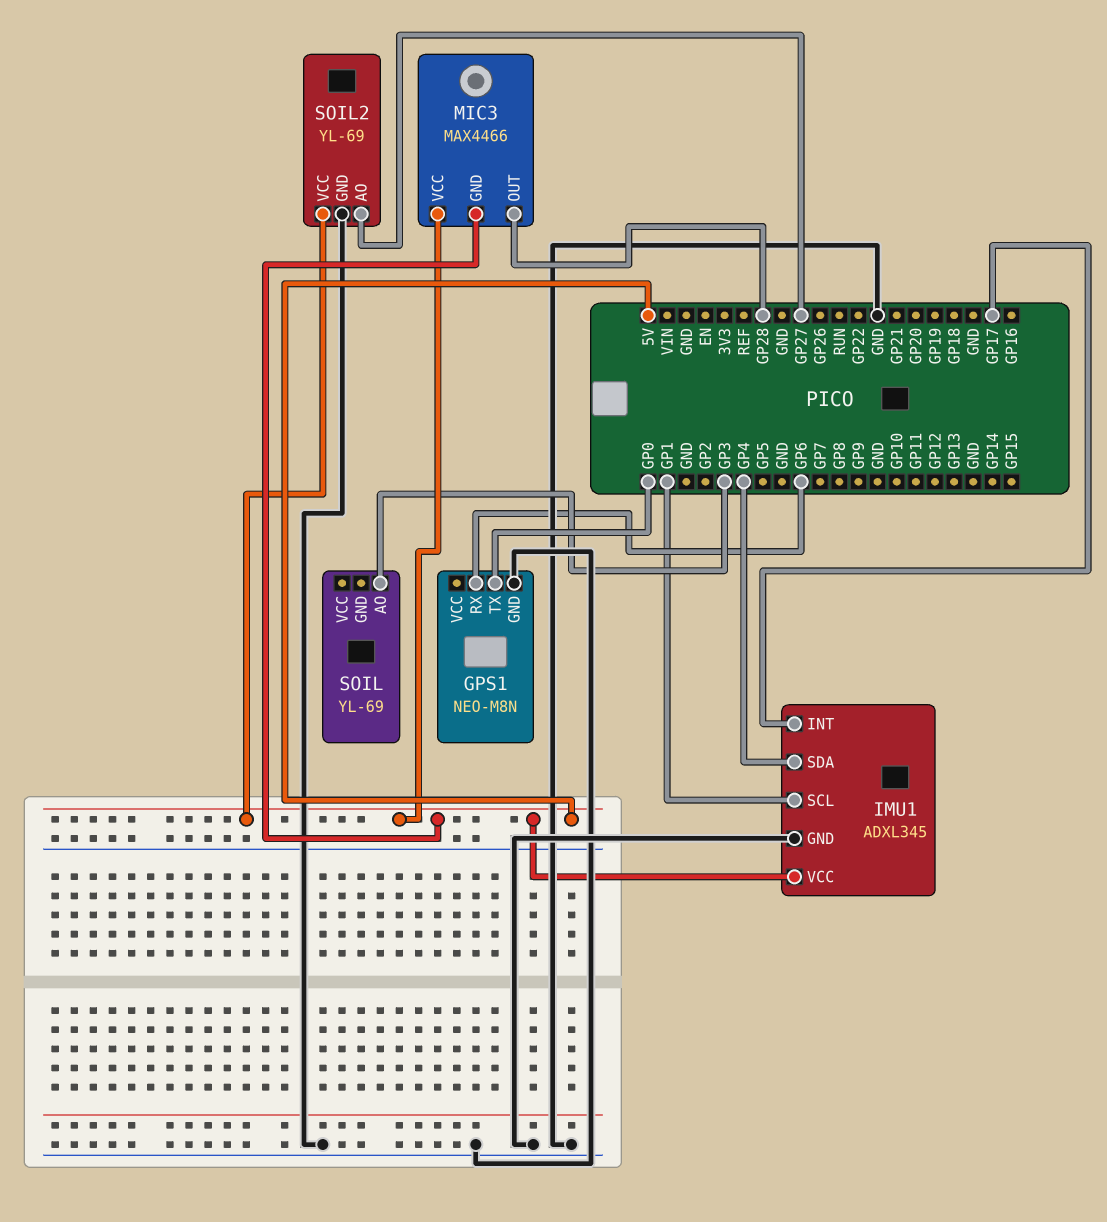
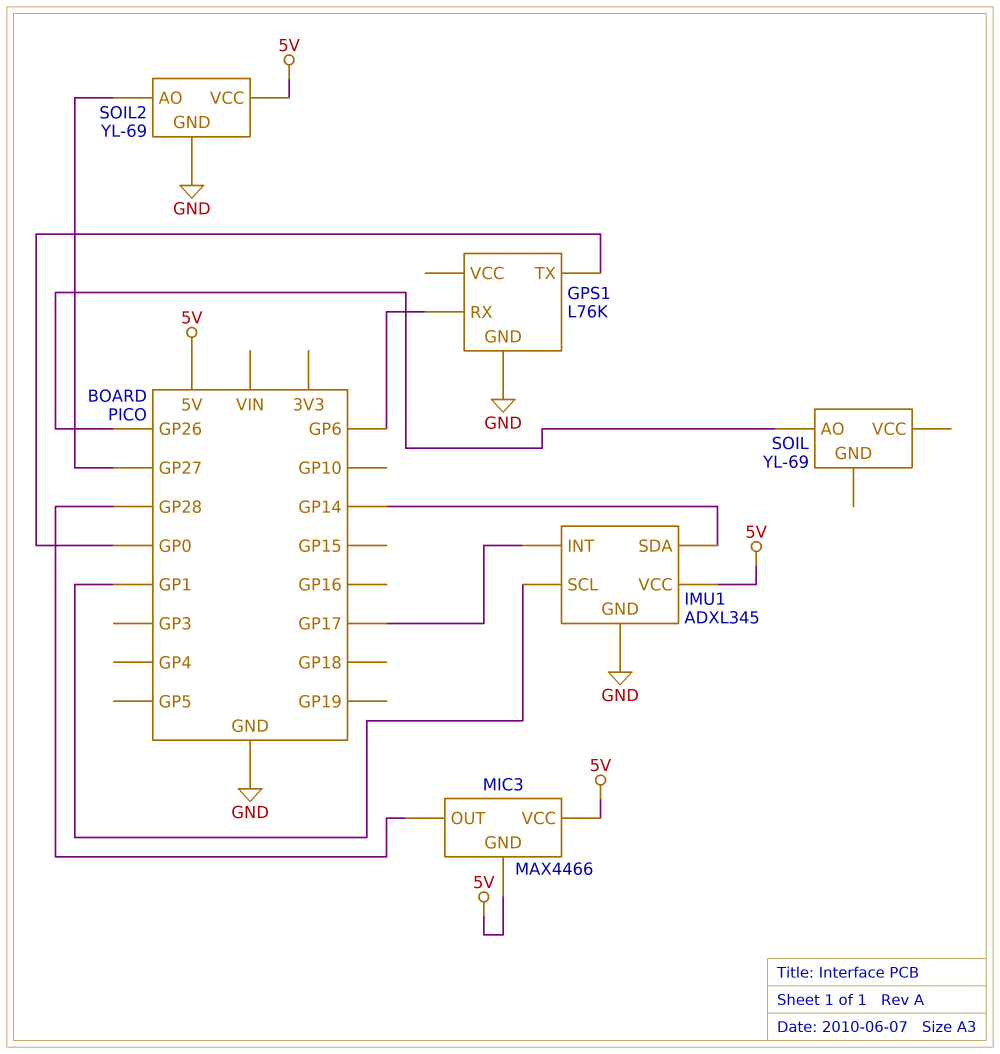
GPS1: NEO-M8N -> L76K
IMU1 pin SDA: GP4 -> GP14
SOIL pin AO: GP3 -> GP26

